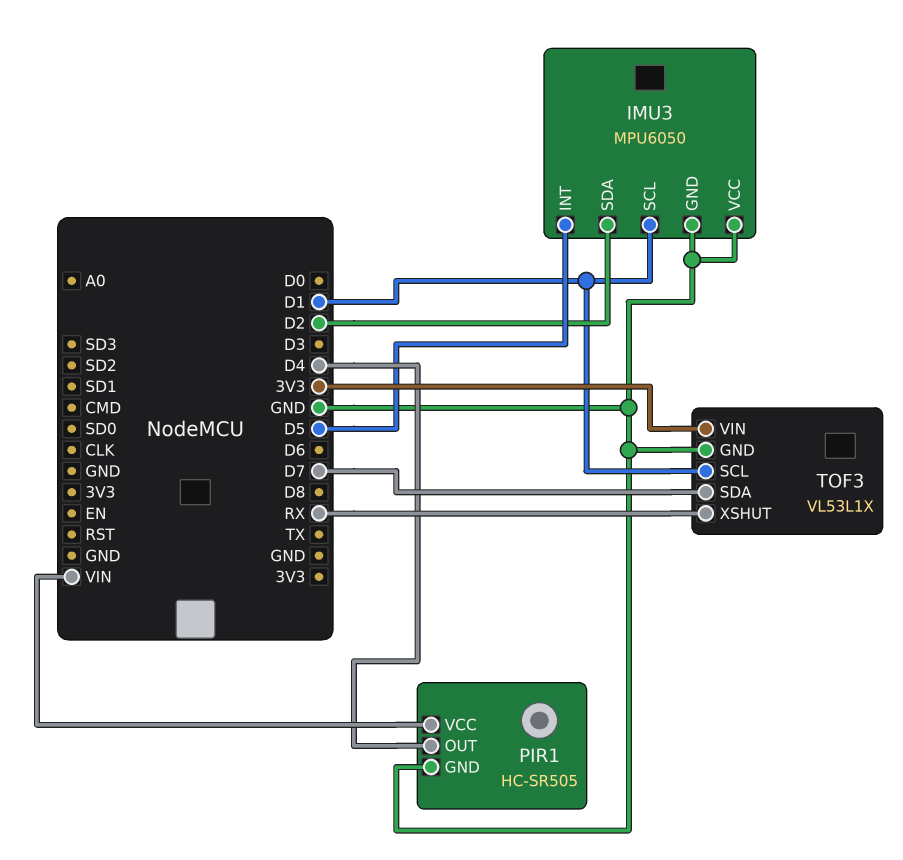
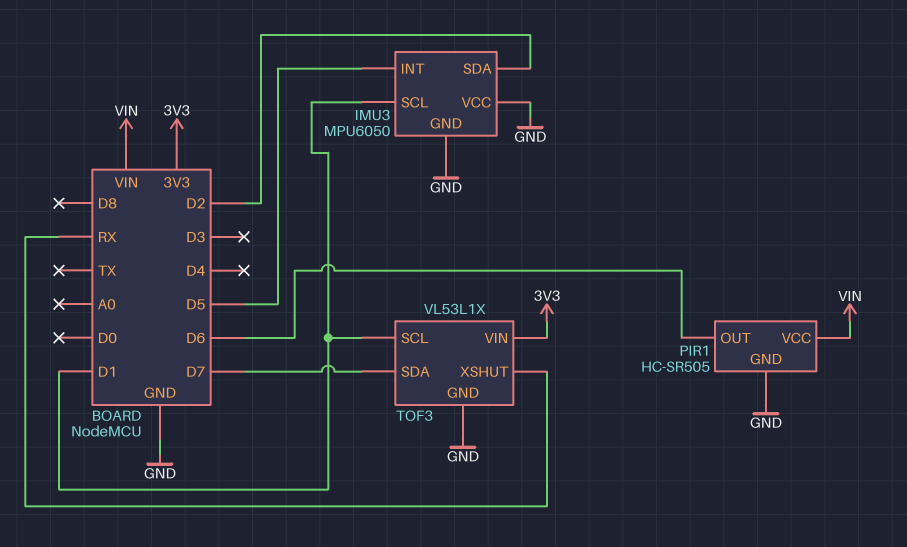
PIR1 pin OUT: D4 -> D6

